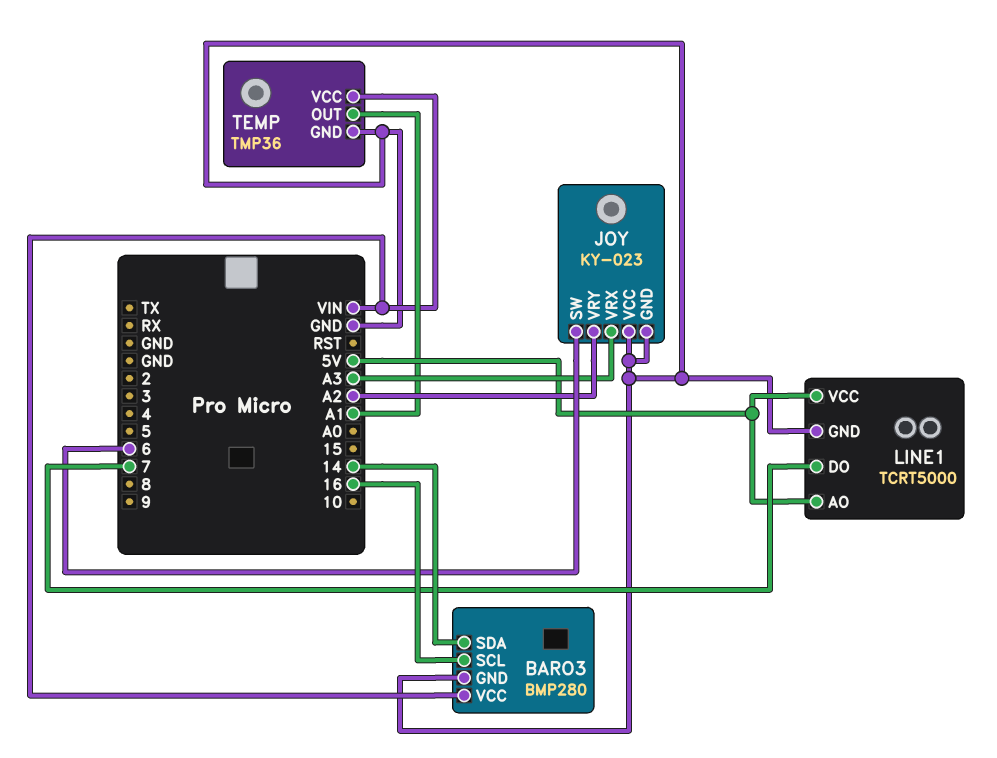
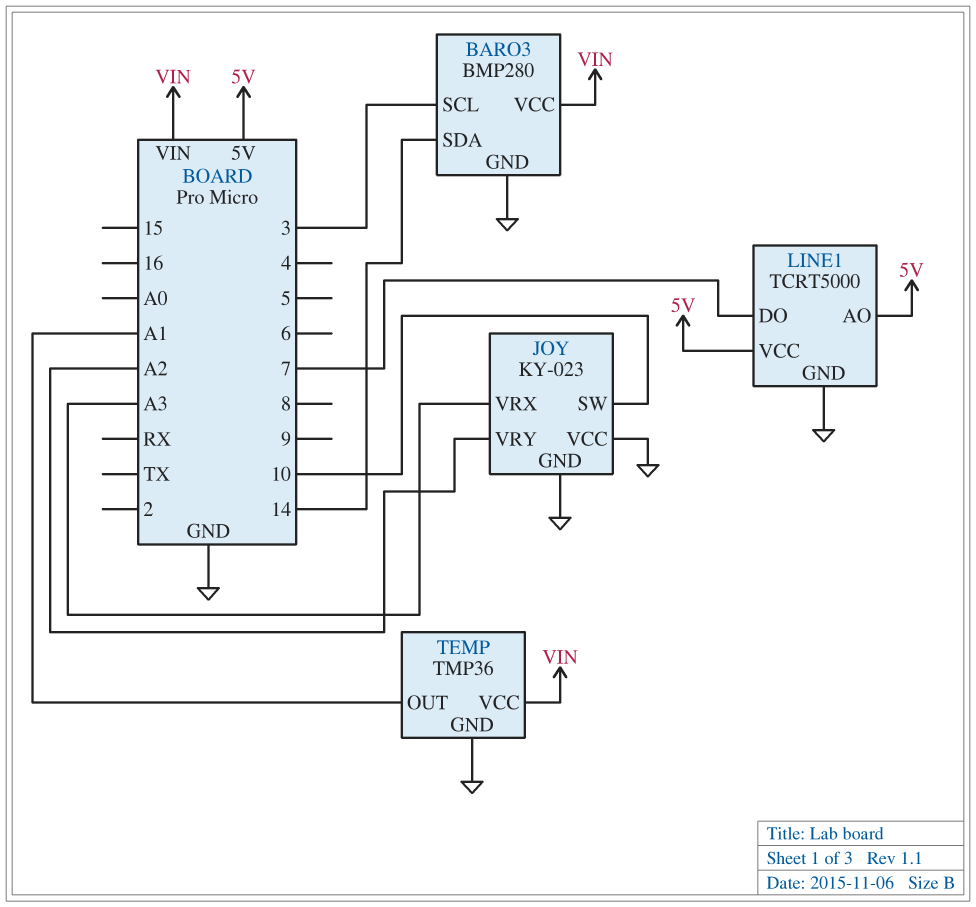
BARO3 pin SCL: 16 -> 3
JOY pin SW: 6 -> 10

